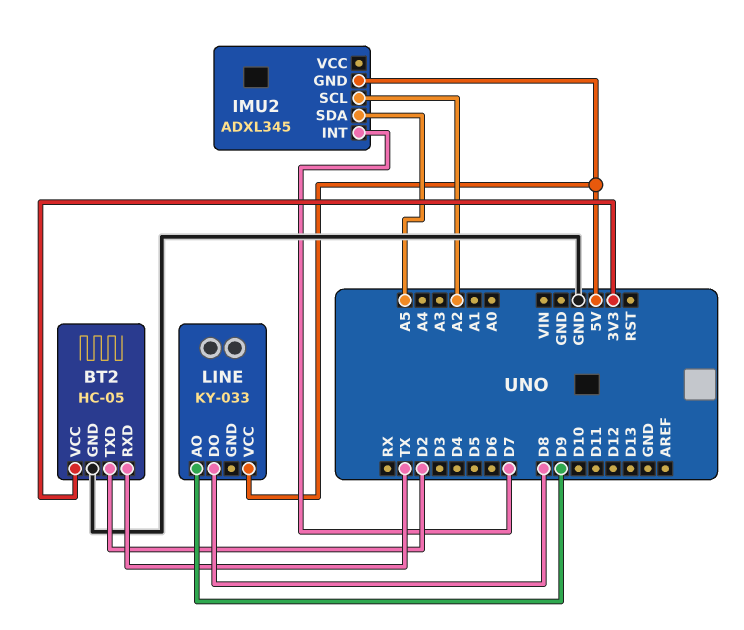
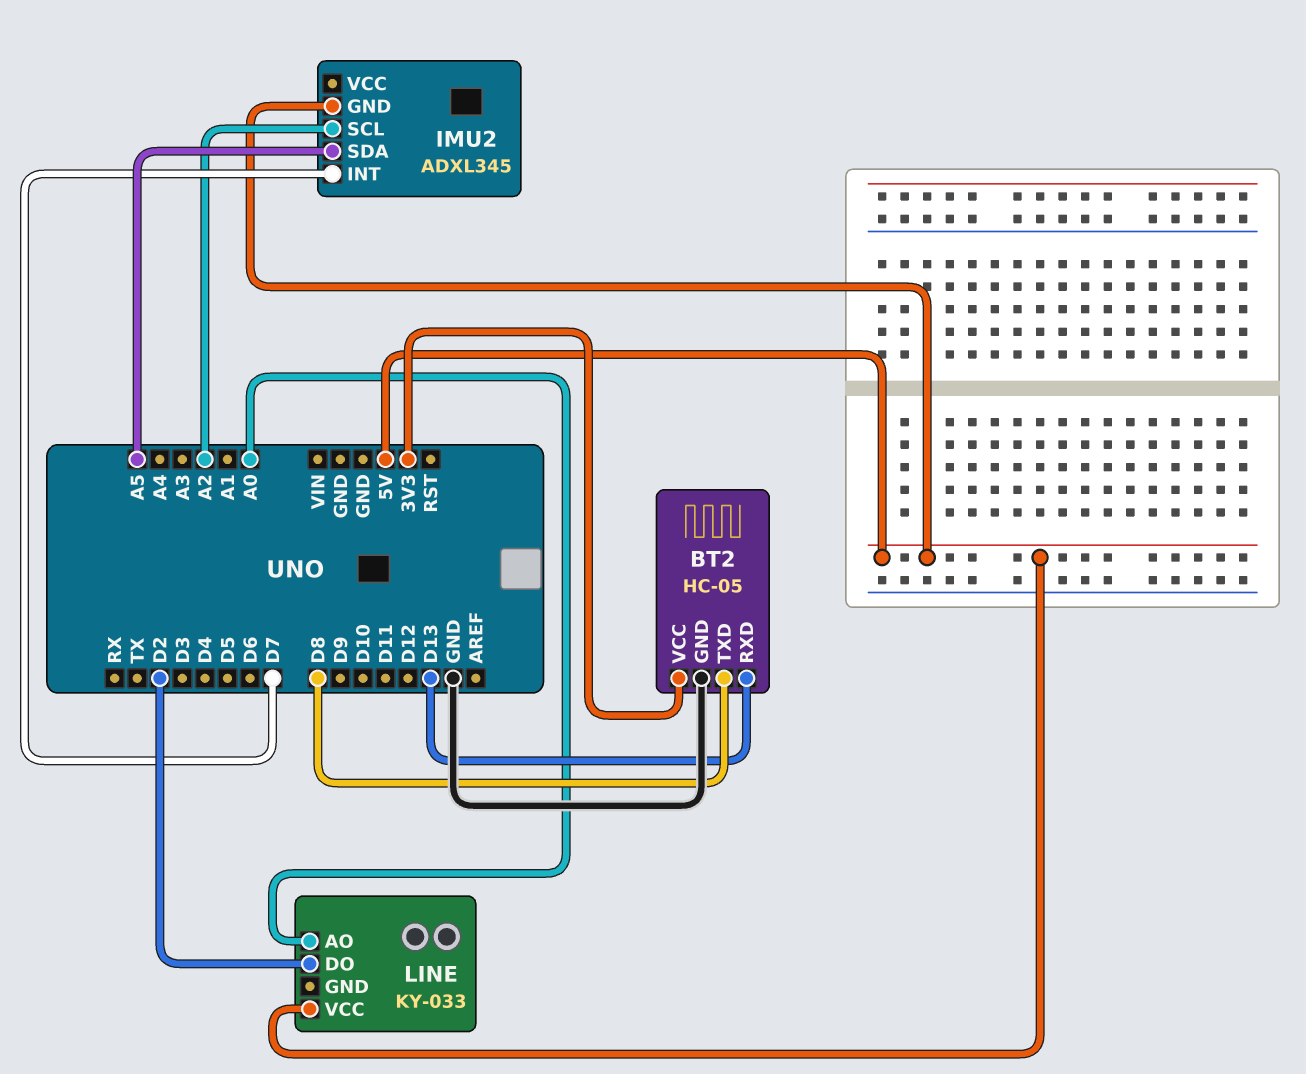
BT2 pin RXD: TX -> D13
BT2 pin TXD: D2 -> D8
LINE pin AO: D9 -> A0
LINE pin DO: D8 -> D2

